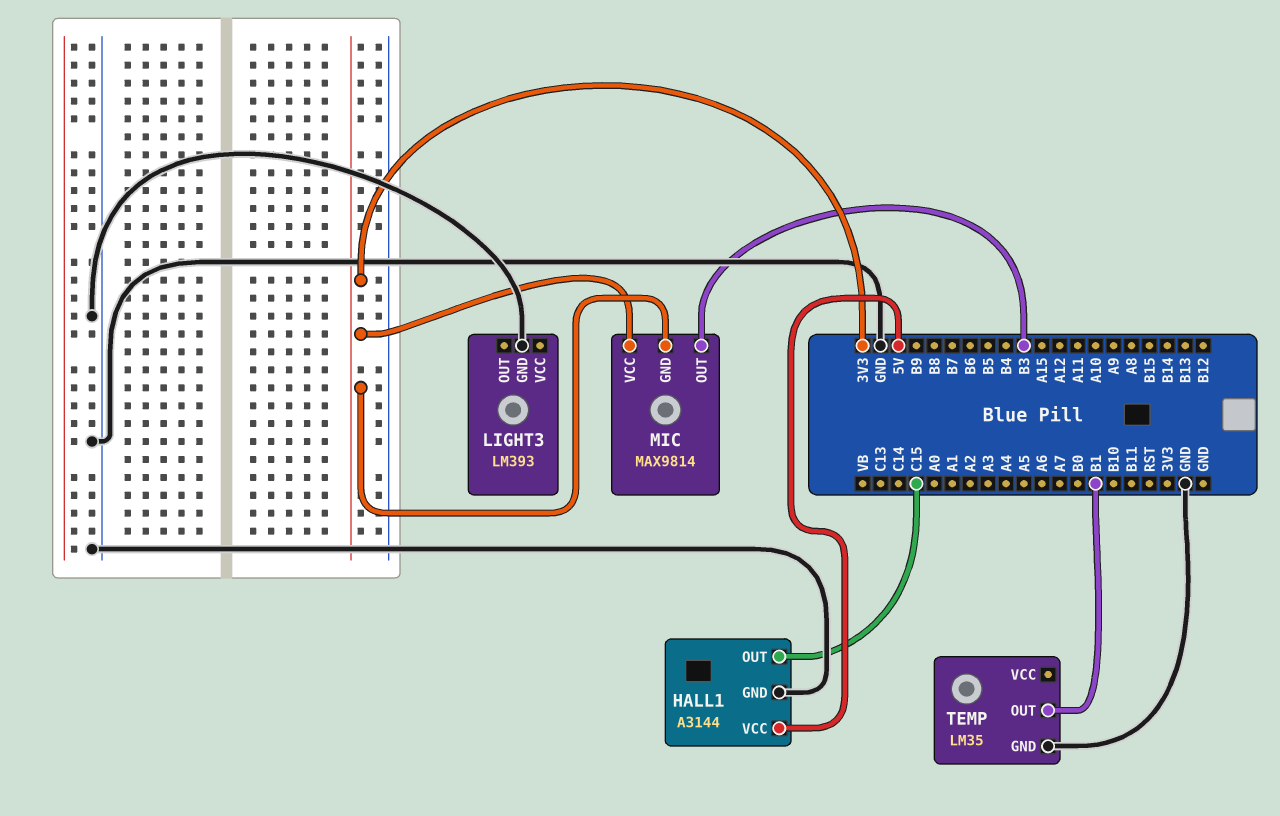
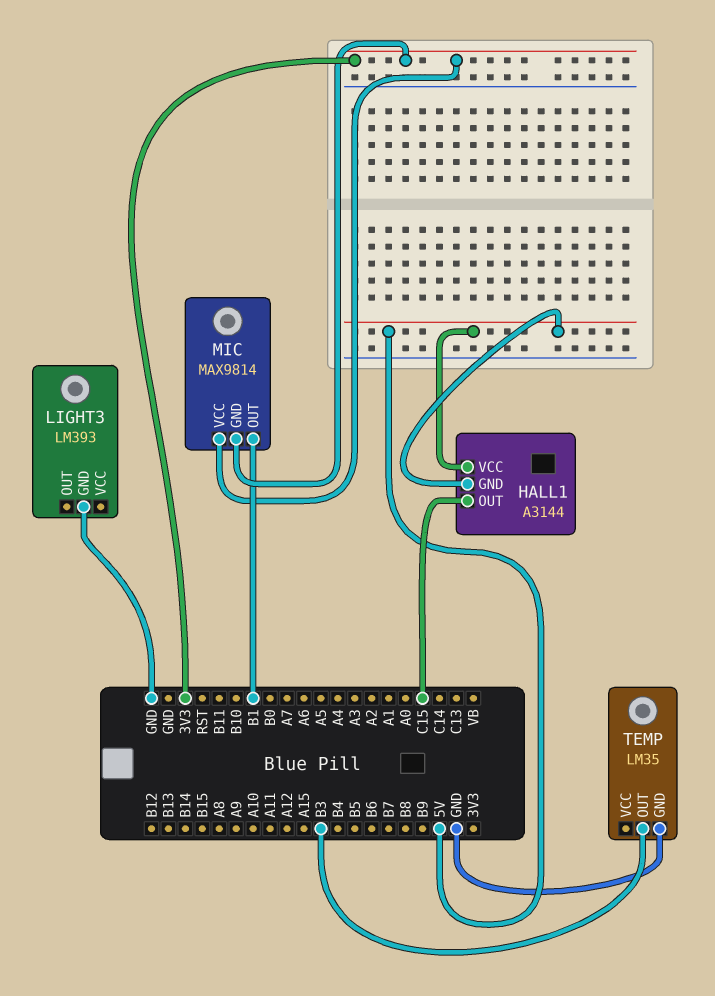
HALL1 pin GND: GND -> 5V
MIC pin OUT: B3 -> B1
TEMP pin OUT: B1 -> B3

